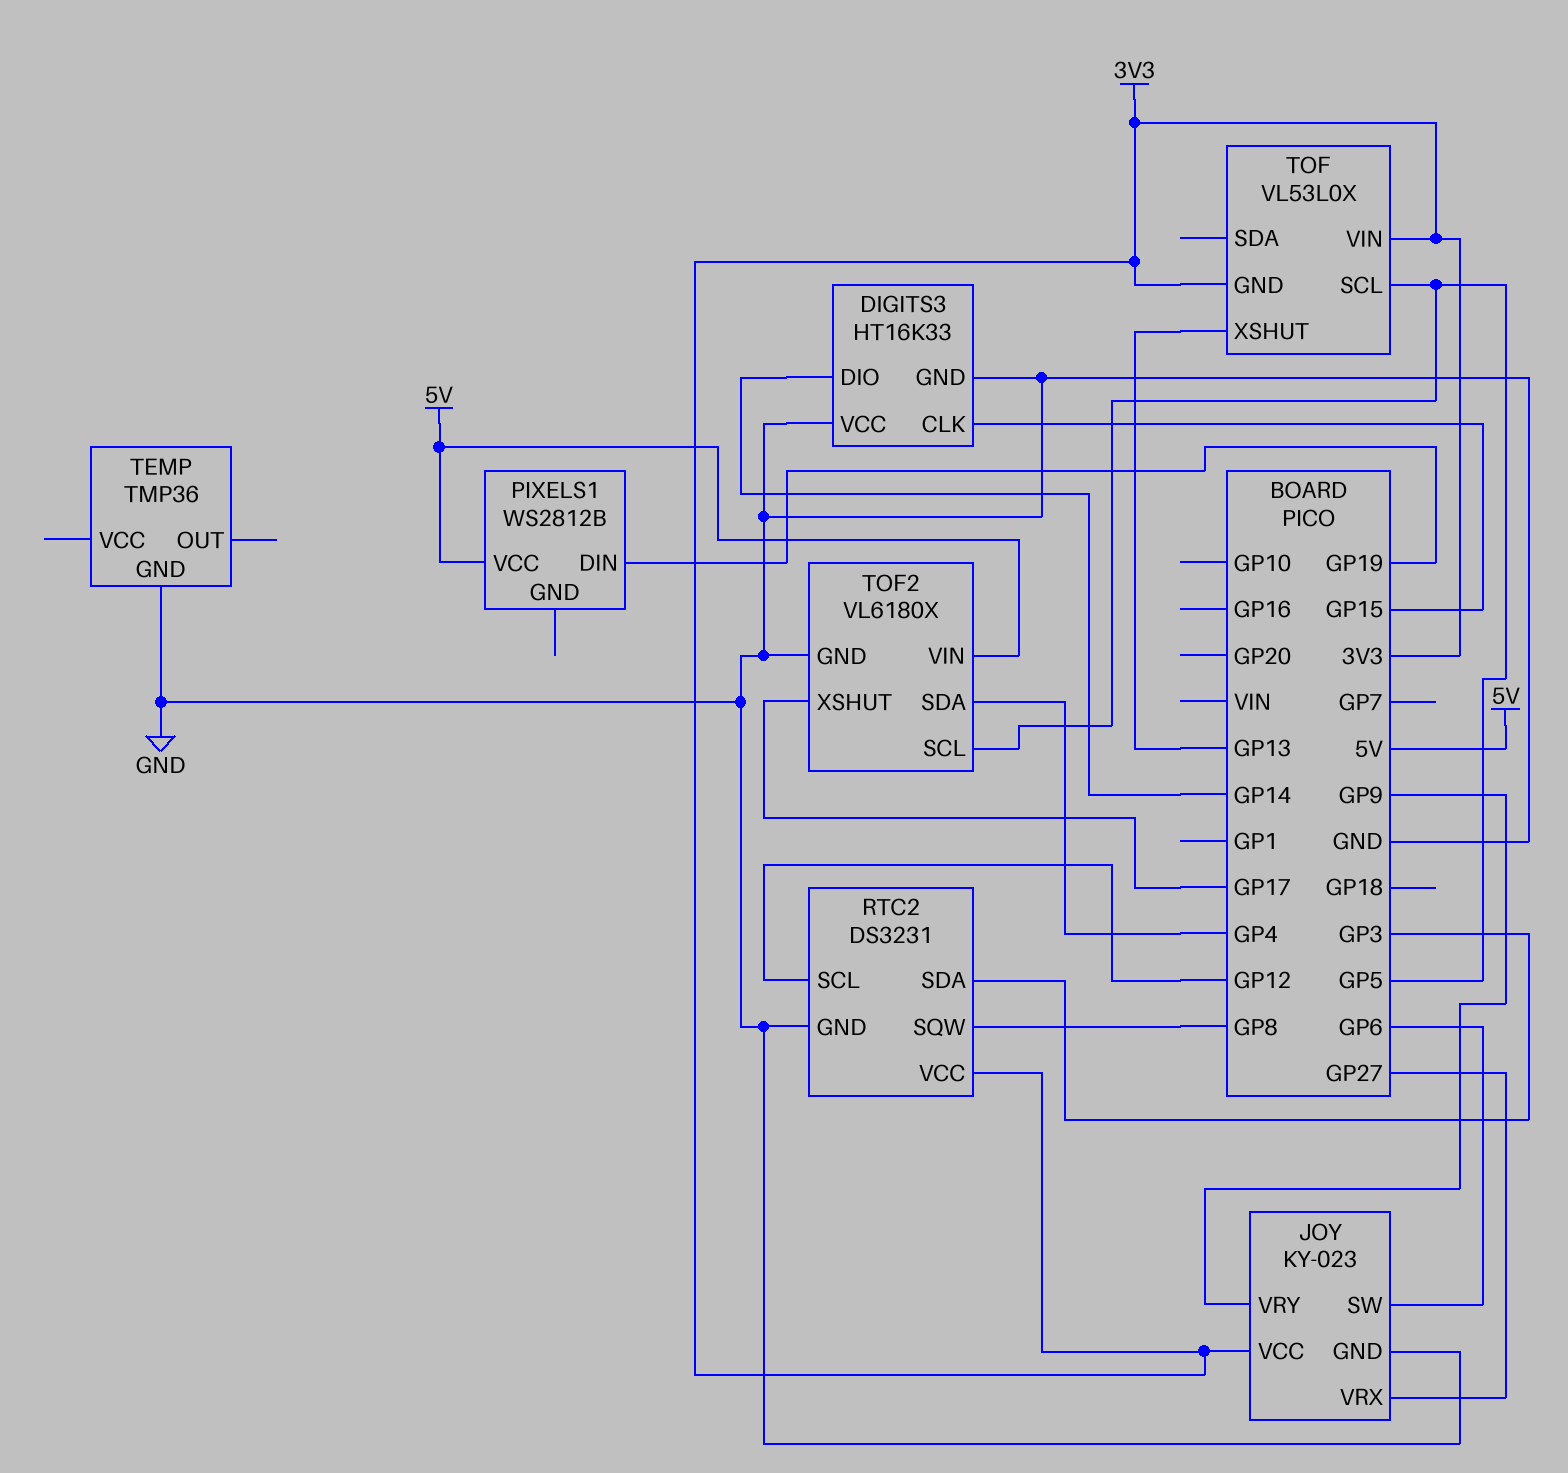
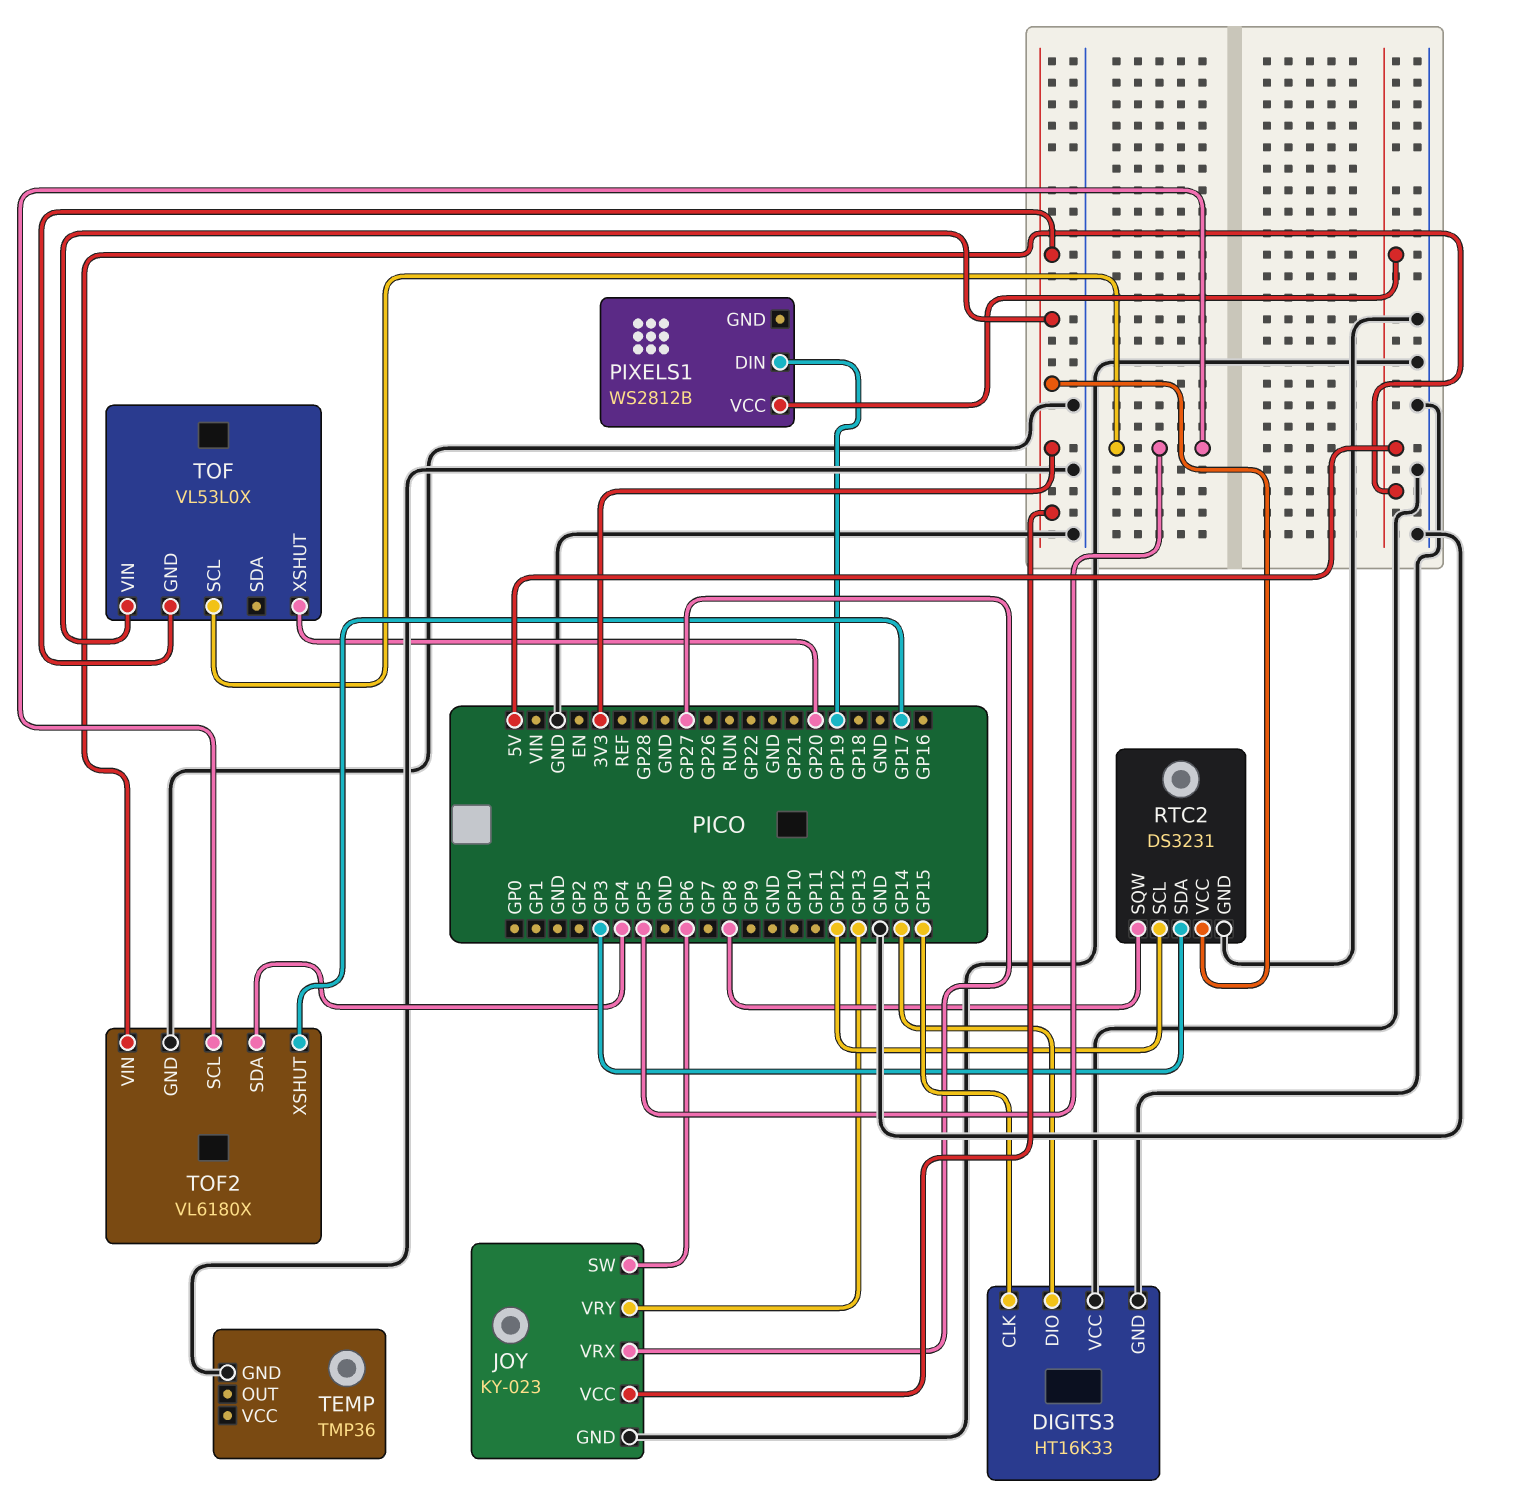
JOY pin VRY: GP9 -> GP13
TOF pin XSHUT: GP13 -> GP20

